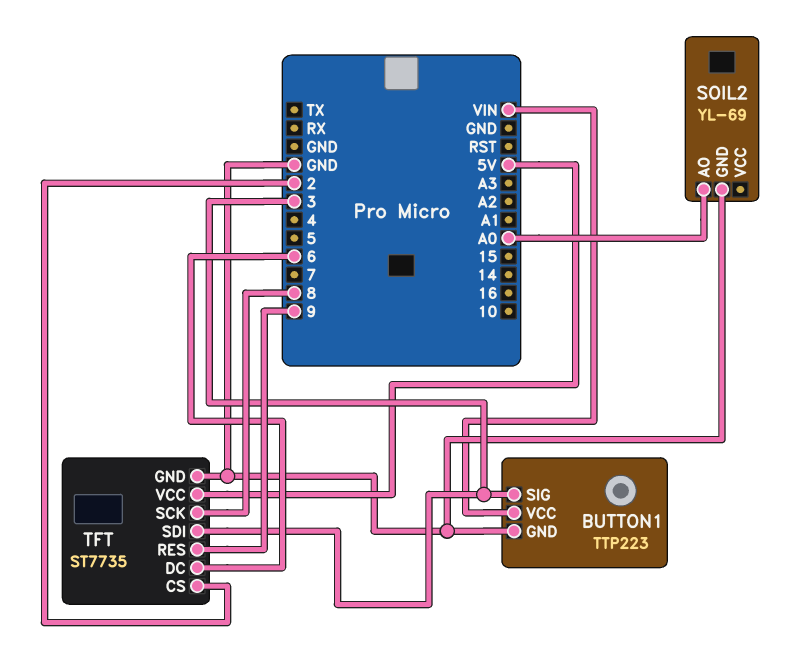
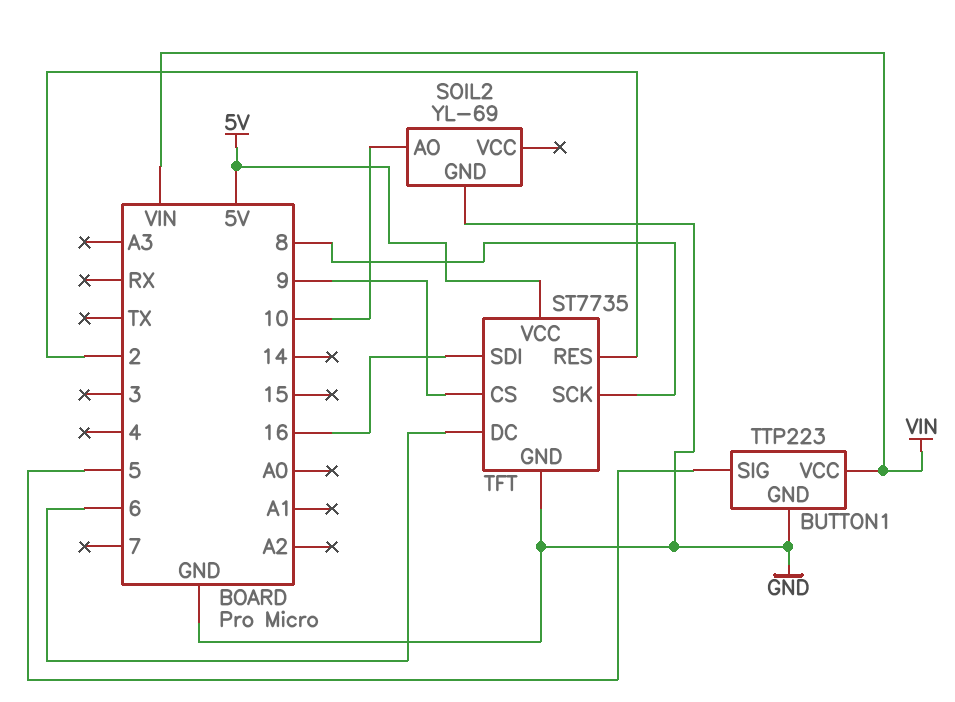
BUTTON1 pin SIG: 3 -> 5
SOIL2 pin AO: A0 -> 10
TFT pin CS: 2 -> 9
TFT pin RES: 9 -> 2
TFT pin SDI: 3 -> 16

